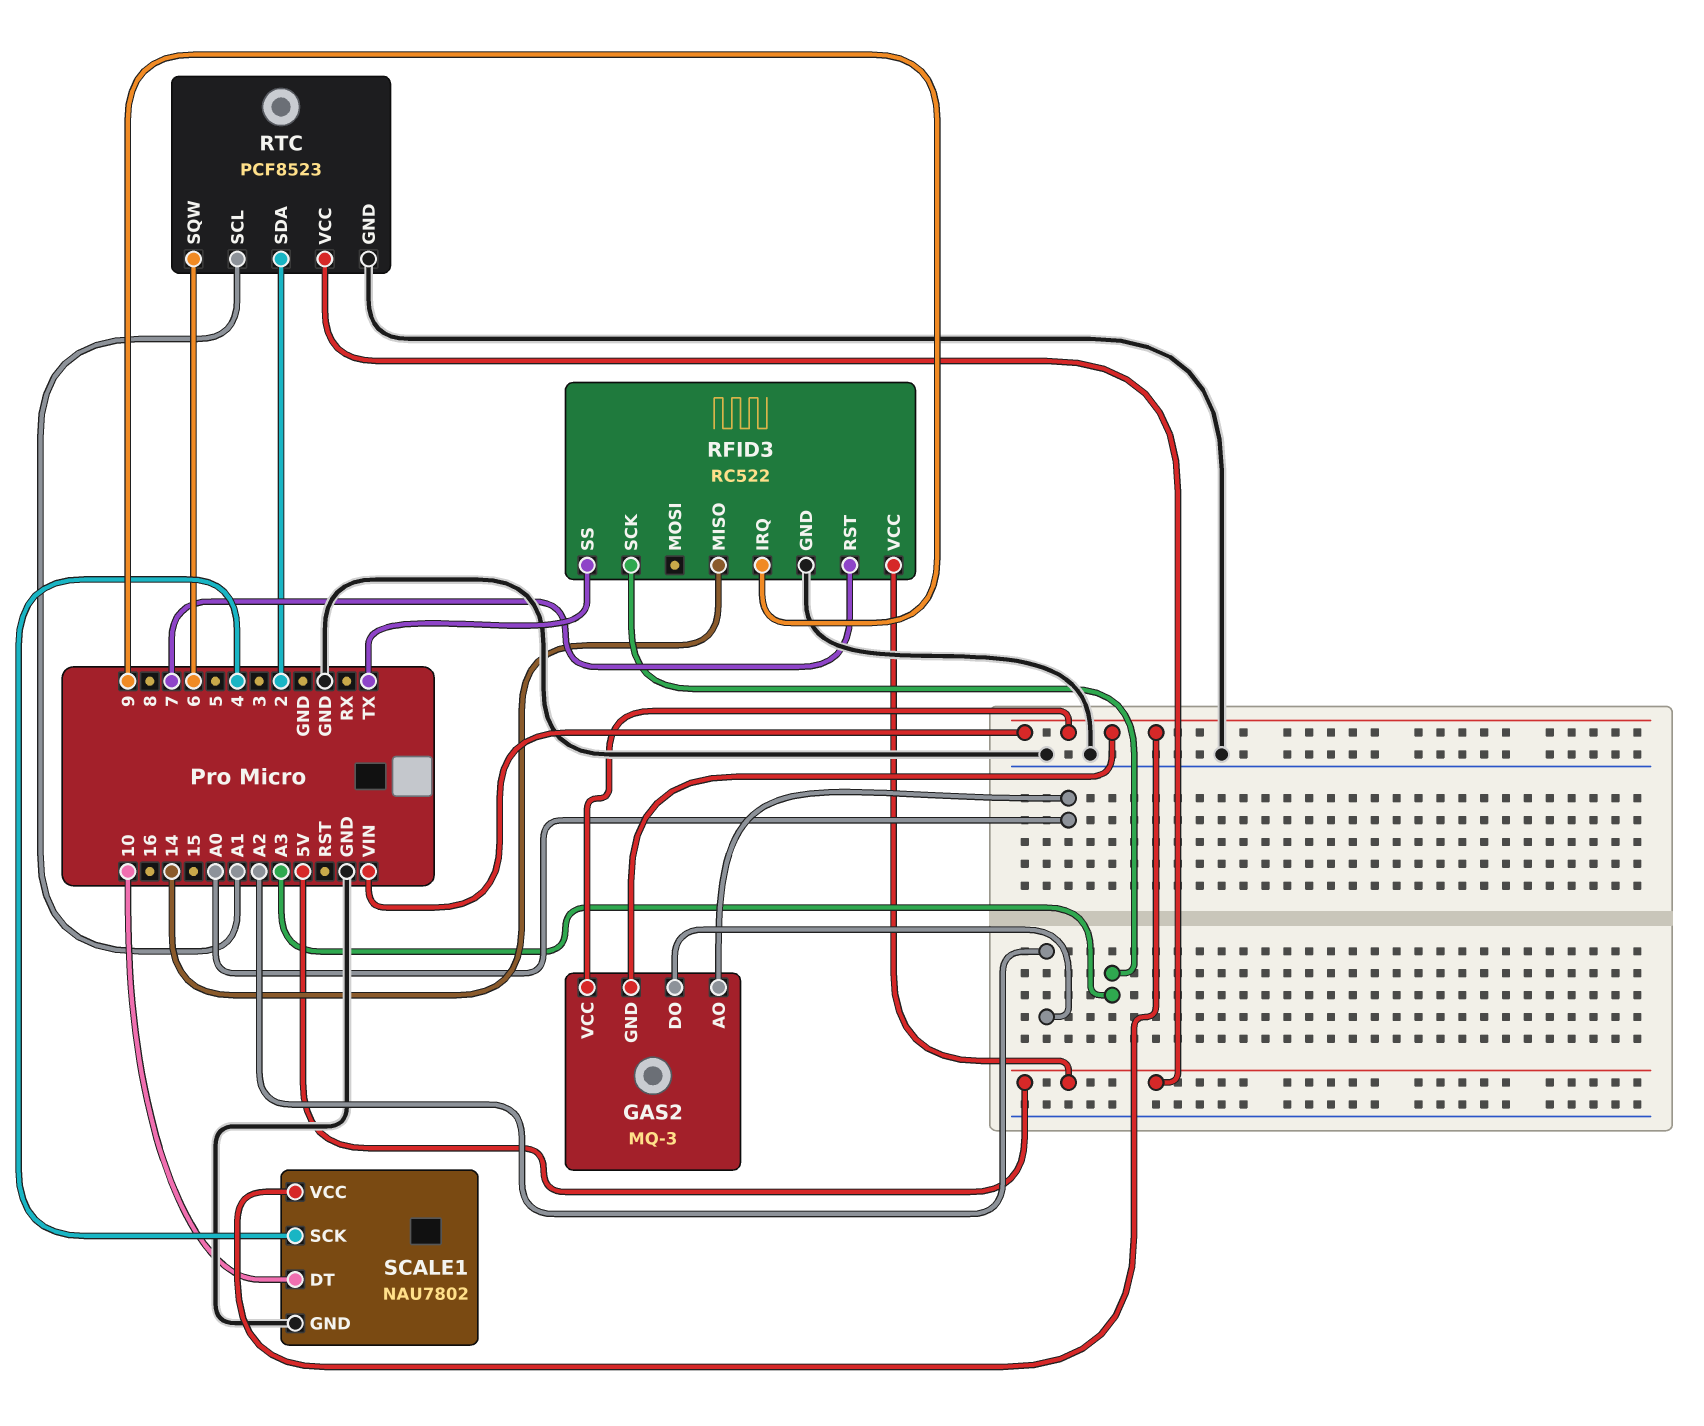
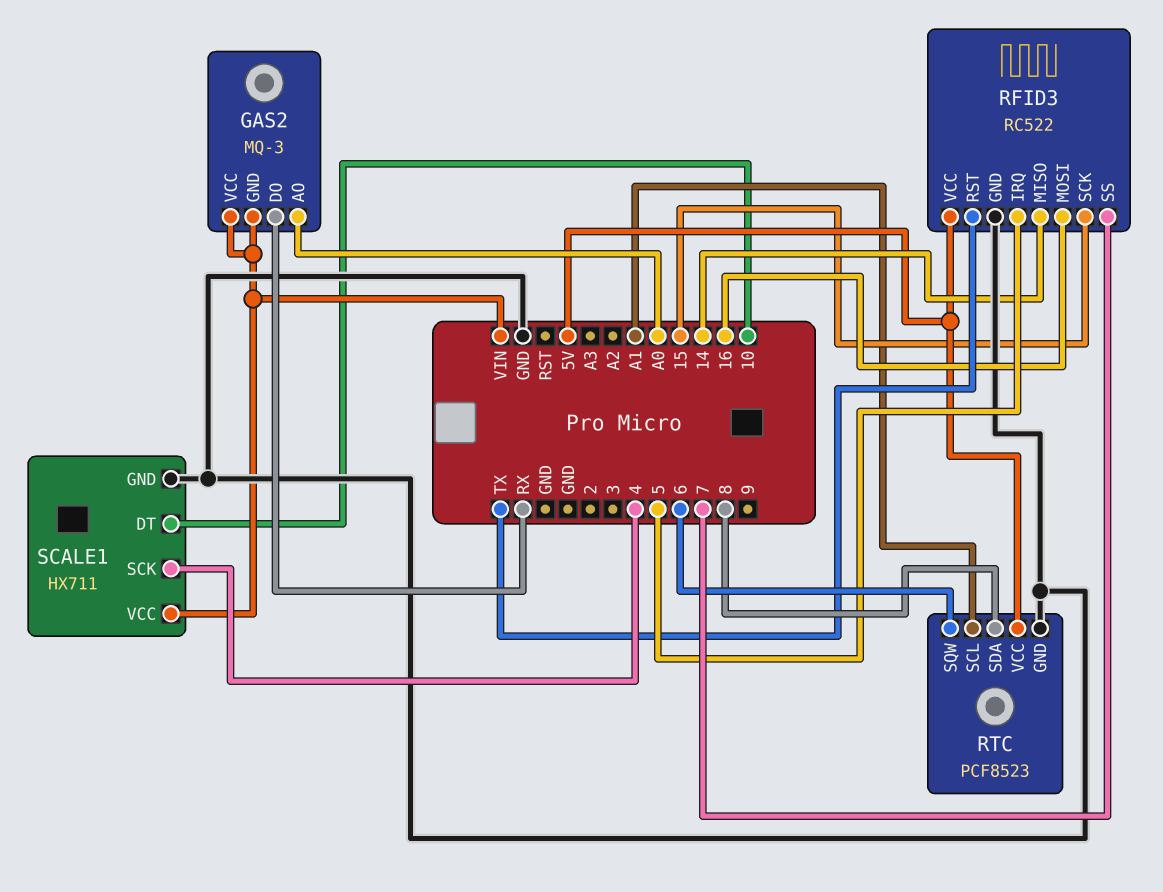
GAS2 pin DO: A2 -> RX
RFID3 pin IRQ: 9 -> 5
RFID3 pin MOSI: none -> 16
RFID3 pin RST: 7 -> TX
RFID3 pin SCK: A3 -> 15
RFID3 pin SS: TX -> 7
RTC pin SDA: 2 -> 8
SCALE1: NAU7802 -> HX711

